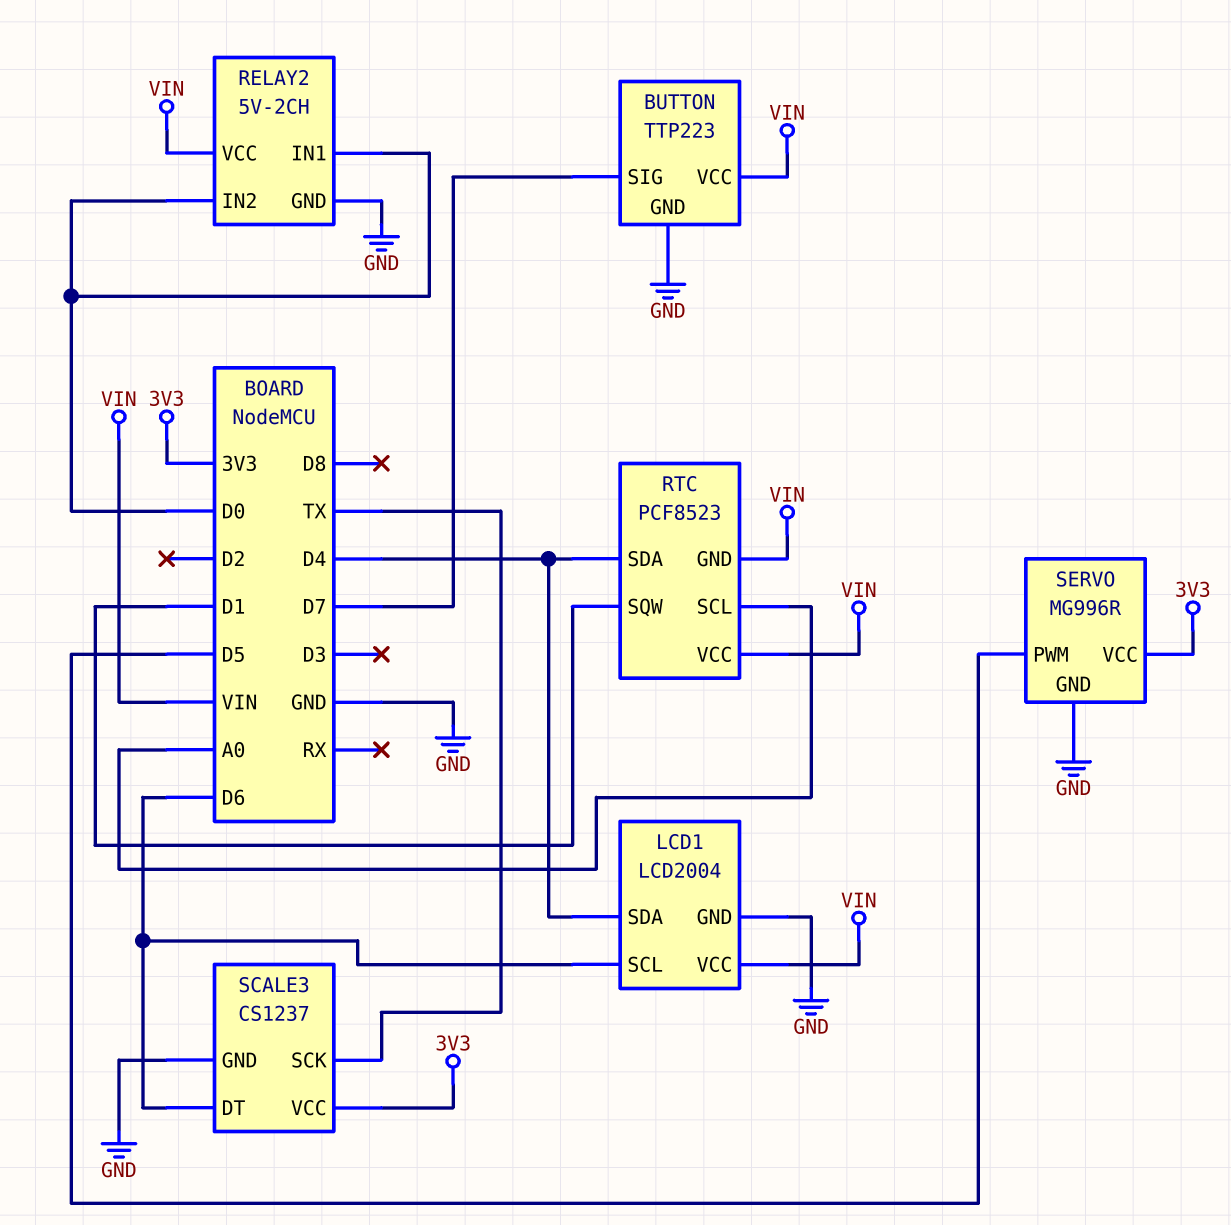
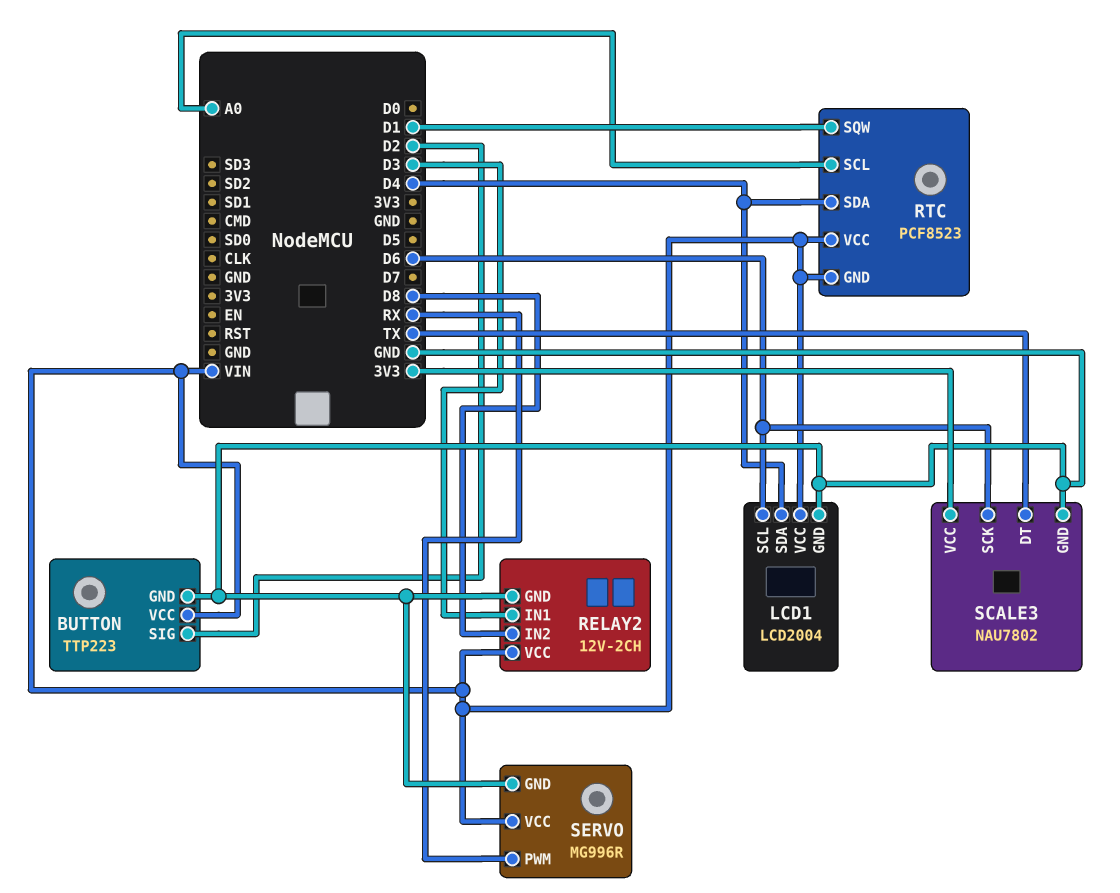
BUTTON pin SIG: D7 -> D2
RELAY2: 5V-2CH -> 12V-2CH
RELAY2 pin IN1: D0 -> D3
RELAY2 pin IN2: D0 -> D8
SCALE3: CS1237 -> NAU7802
SCALE3 pin DT: D6 -> TX
SCALE3 pin SCK: TX -> D6
SERVO pin PWM: D5 -> RX
SERVO pin VCC: 3V3 -> VIN

